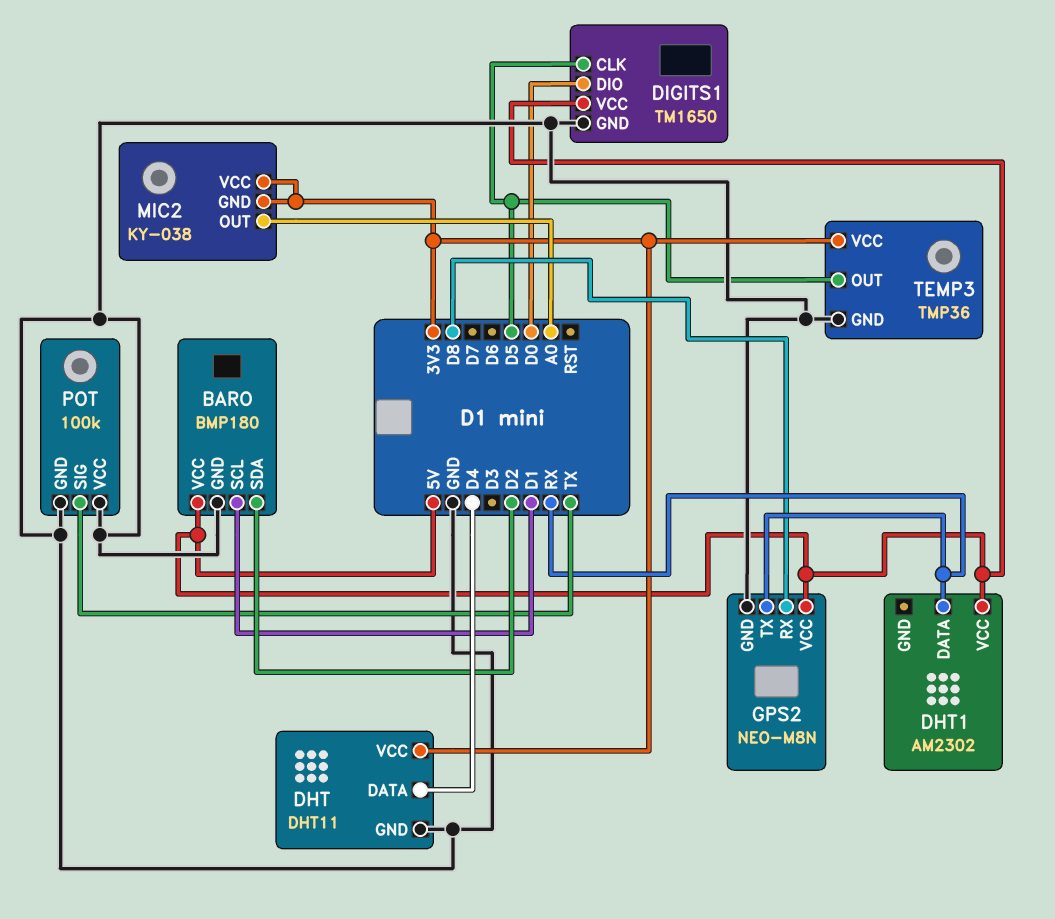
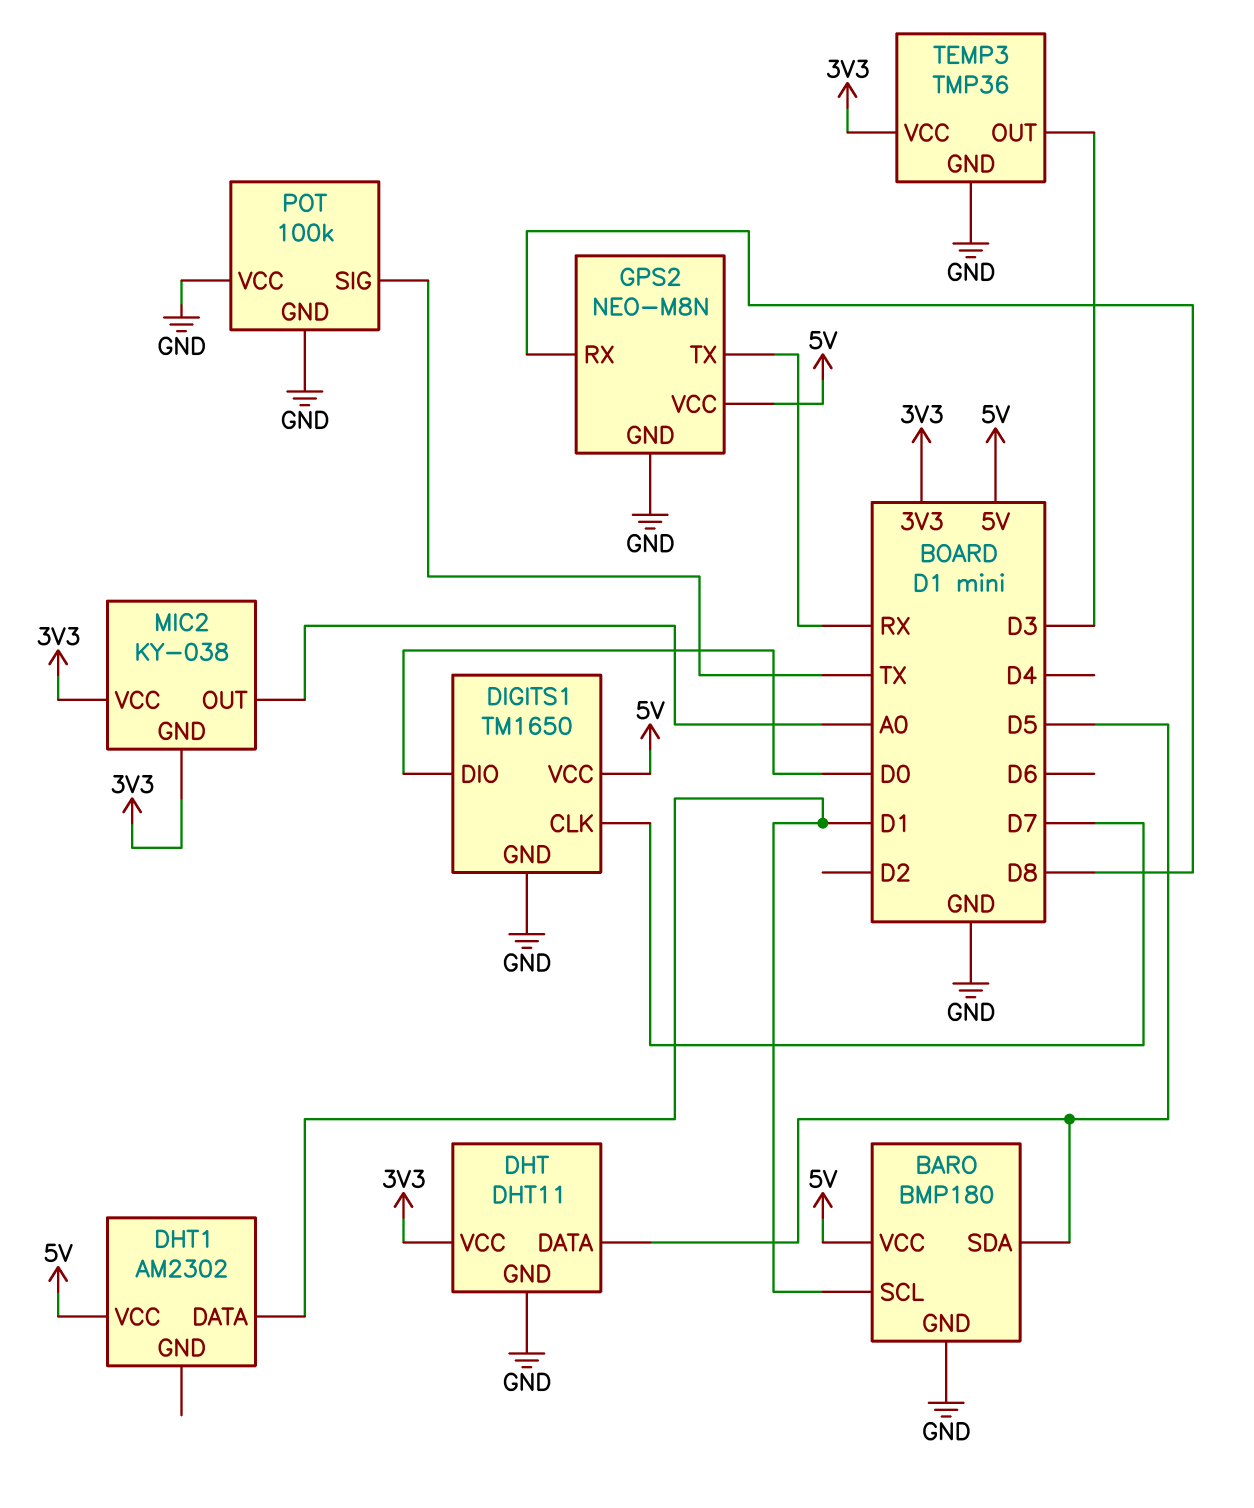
BARO pin SDA: D2 -> D5
DHT pin DATA: D4 -> D5
DHT1 pin DATA: RX -> D1
DIGITS1 pin CLK: D5 -> D7
TEMP3 pin OUT: D5 -> D3

